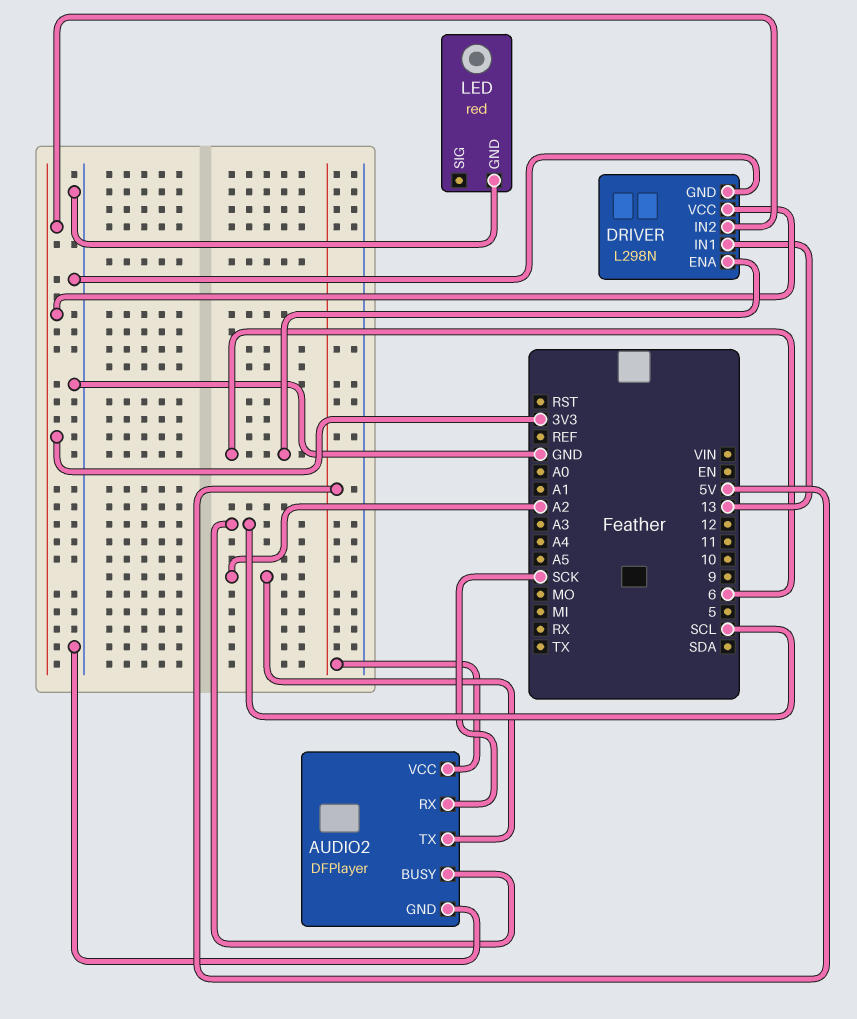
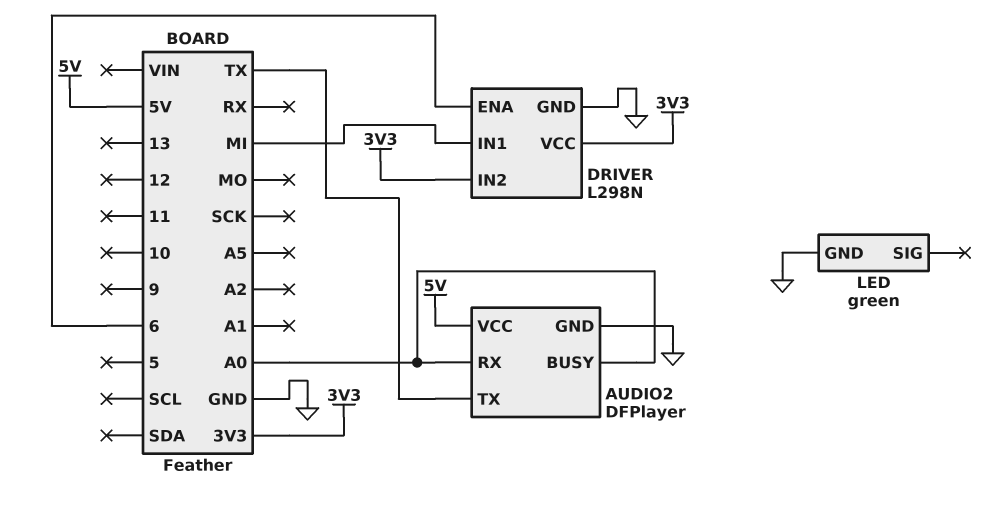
AUDIO2 pin BUSY: SCL -> A0
AUDIO2 pin RX: SCK -> A0
AUDIO2 pin TX: A2 -> TX
DRIVER pin IN1: 13 -> MI
LED: red -> green

